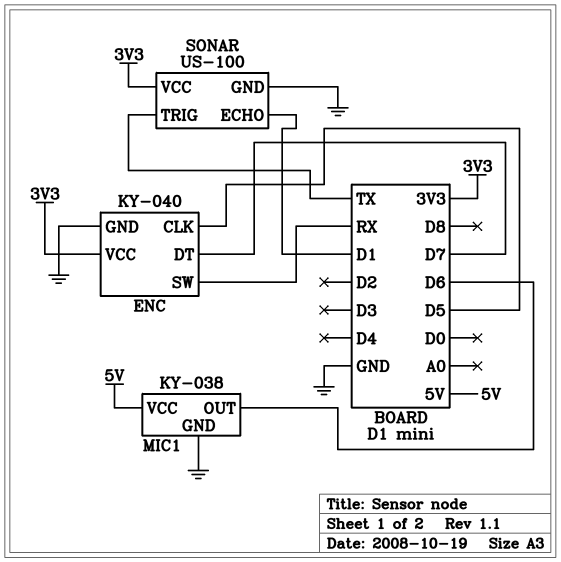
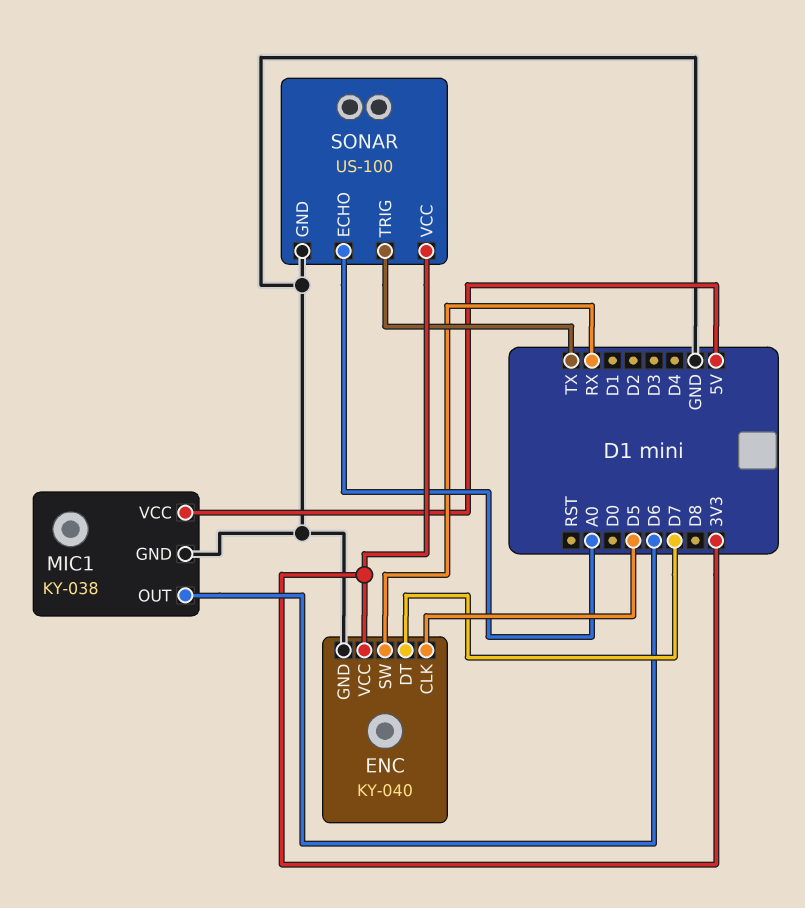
SONAR pin ECHO: D1 -> A0

